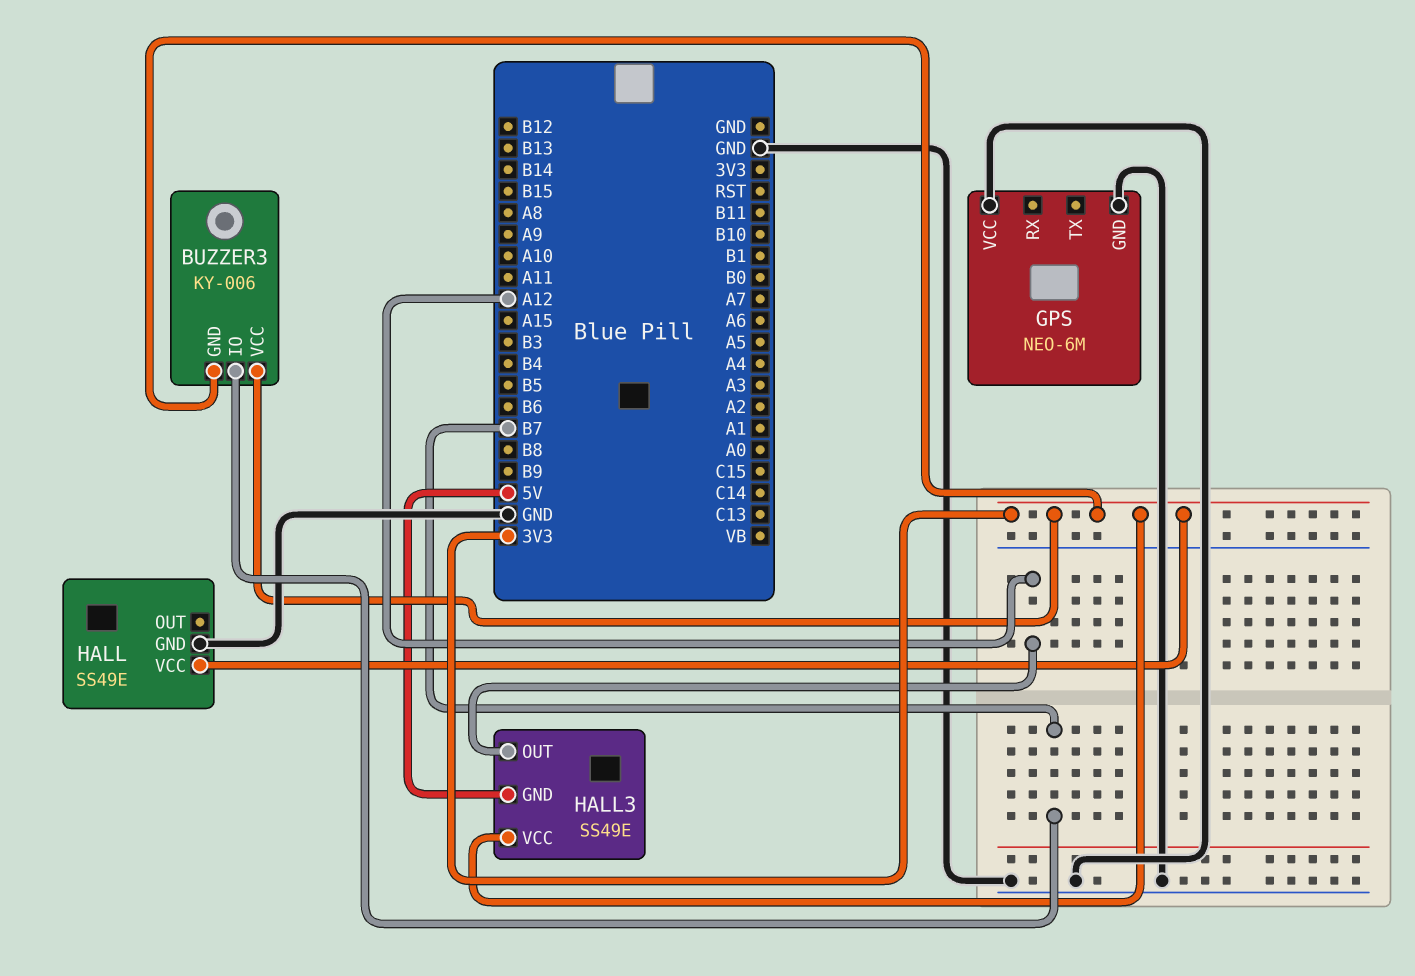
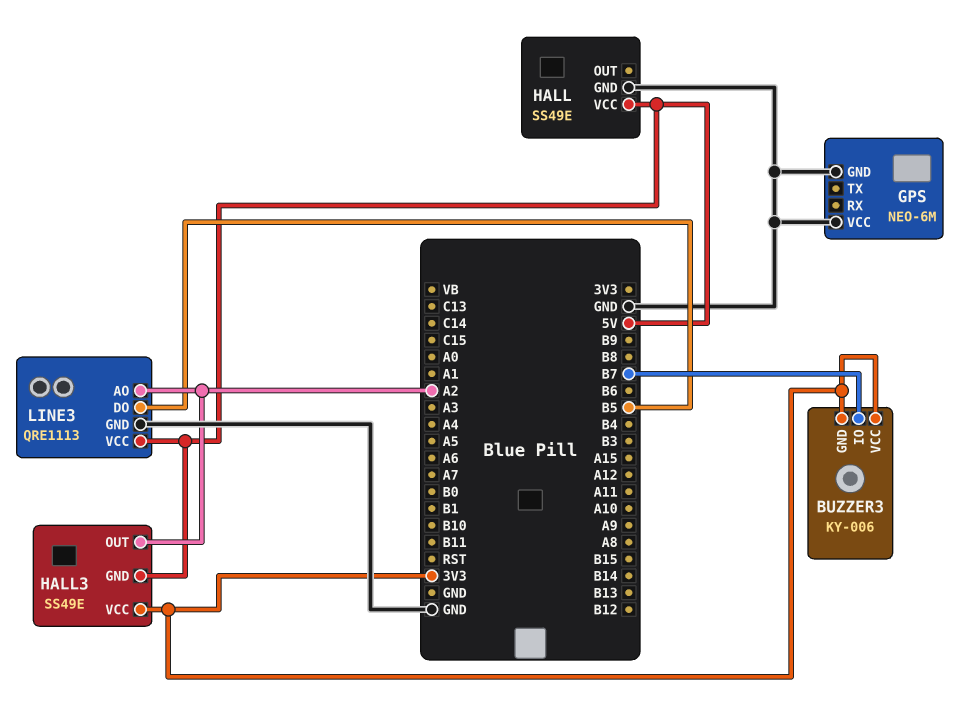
HALL pin VCC: 3V3 -> 5V
HALL3 pin OUT: A12 -> A2
LINE3: none -> QRE1113
LINE3 pin AO: none -> A2
LINE3 pin DO: none -> B5
LINE3 pin GND: none -> GND
LINE3 pin VCC: none -> 5V

